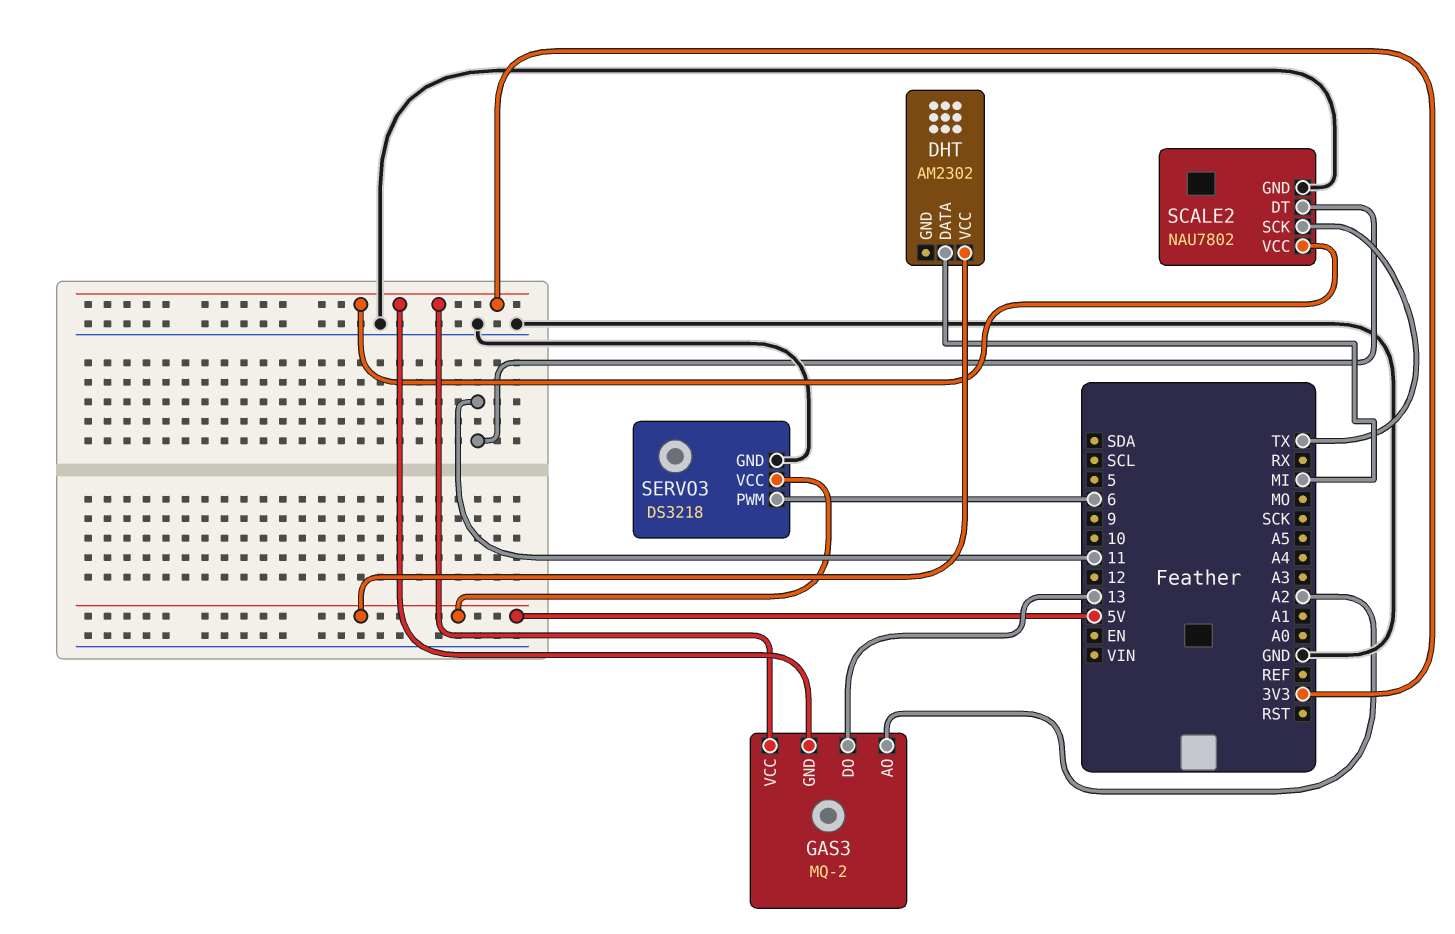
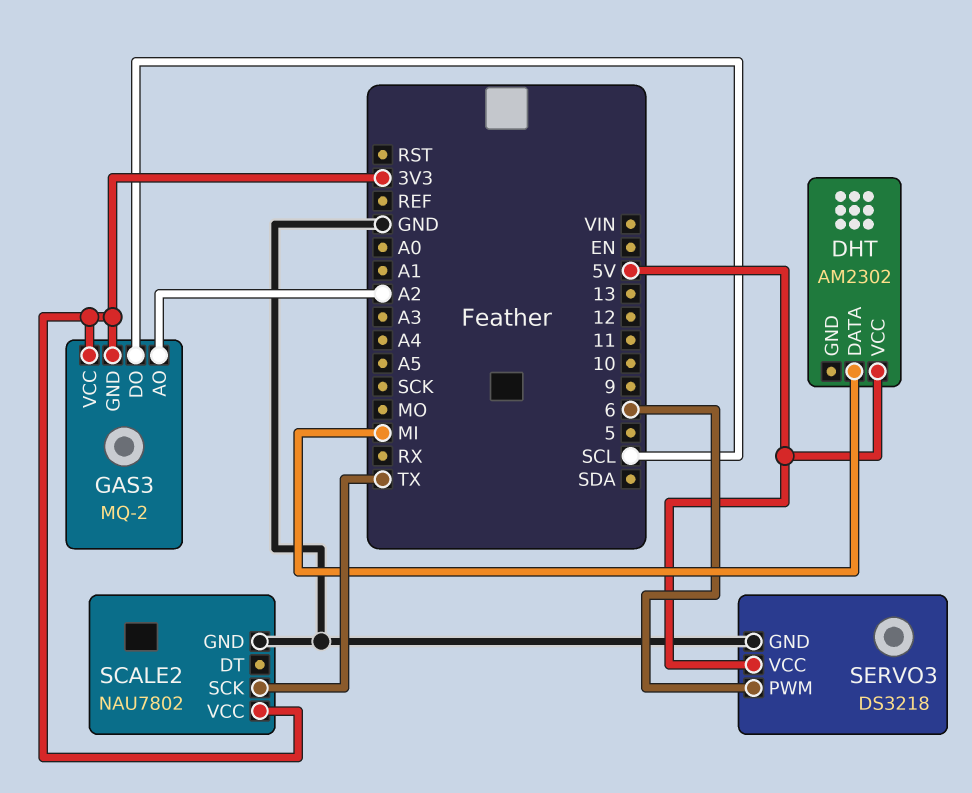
GAS3 pin DO: 13 -> SCL
SCALE2 pin DT: 11 -> none

